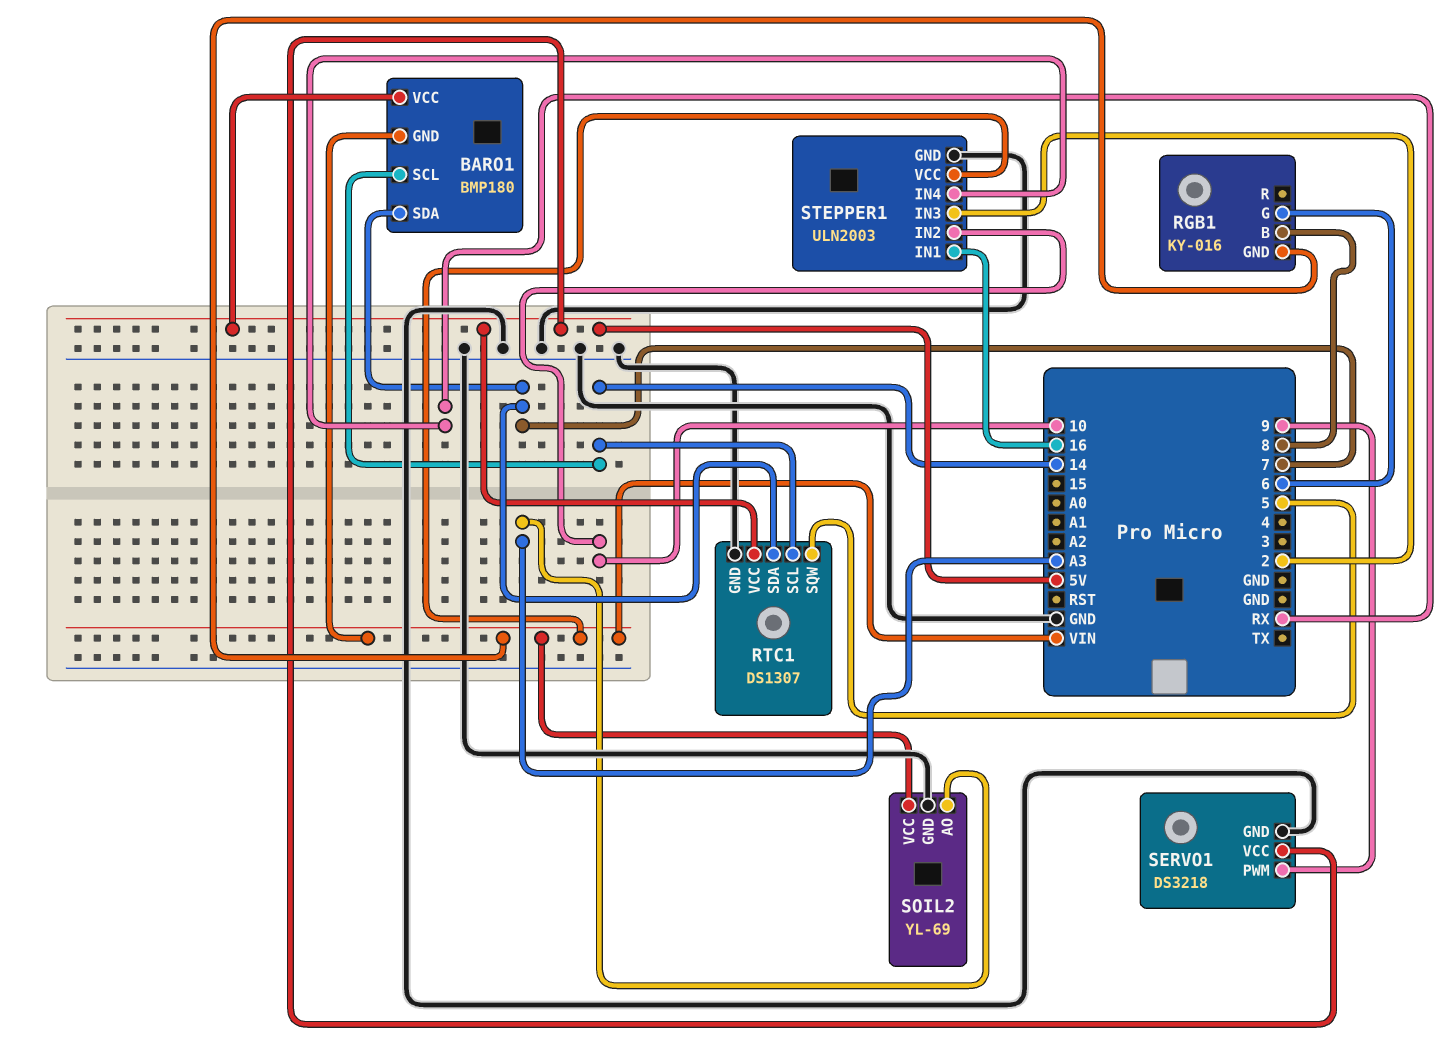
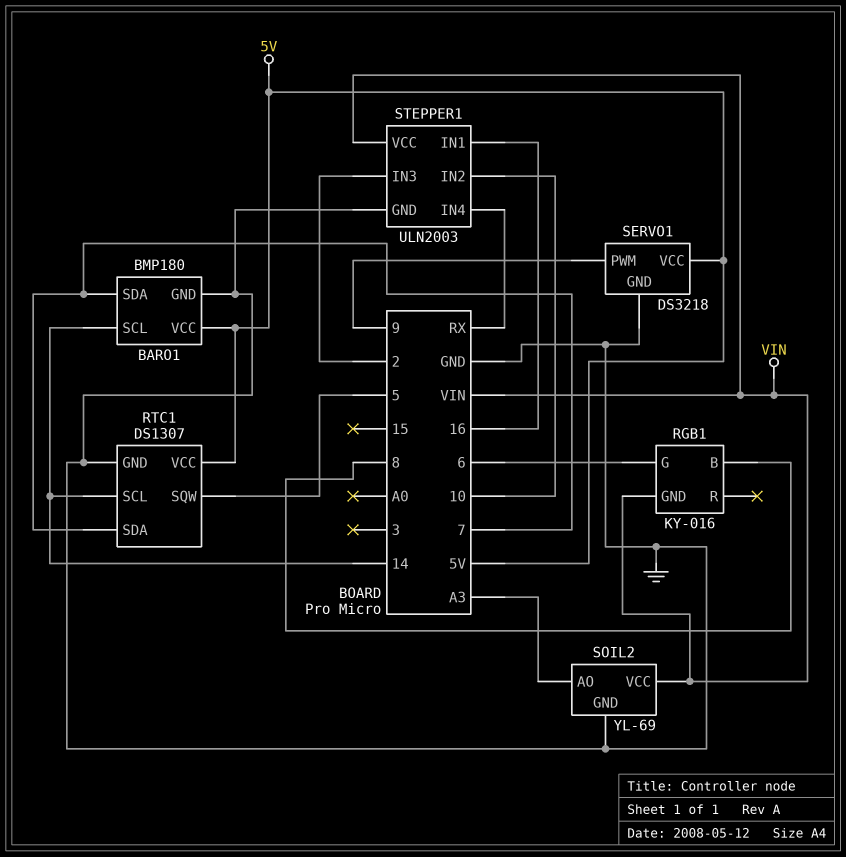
BARO1 pin GND: VIN -> GND

